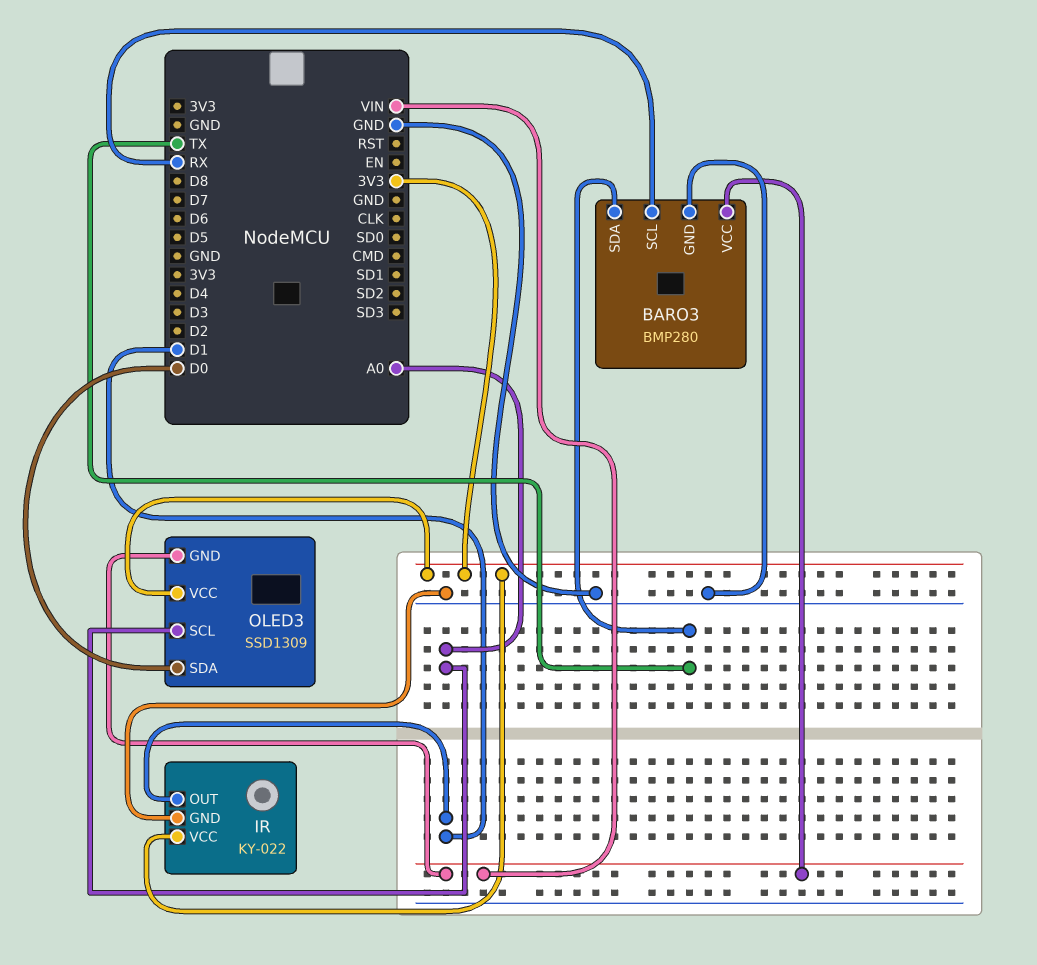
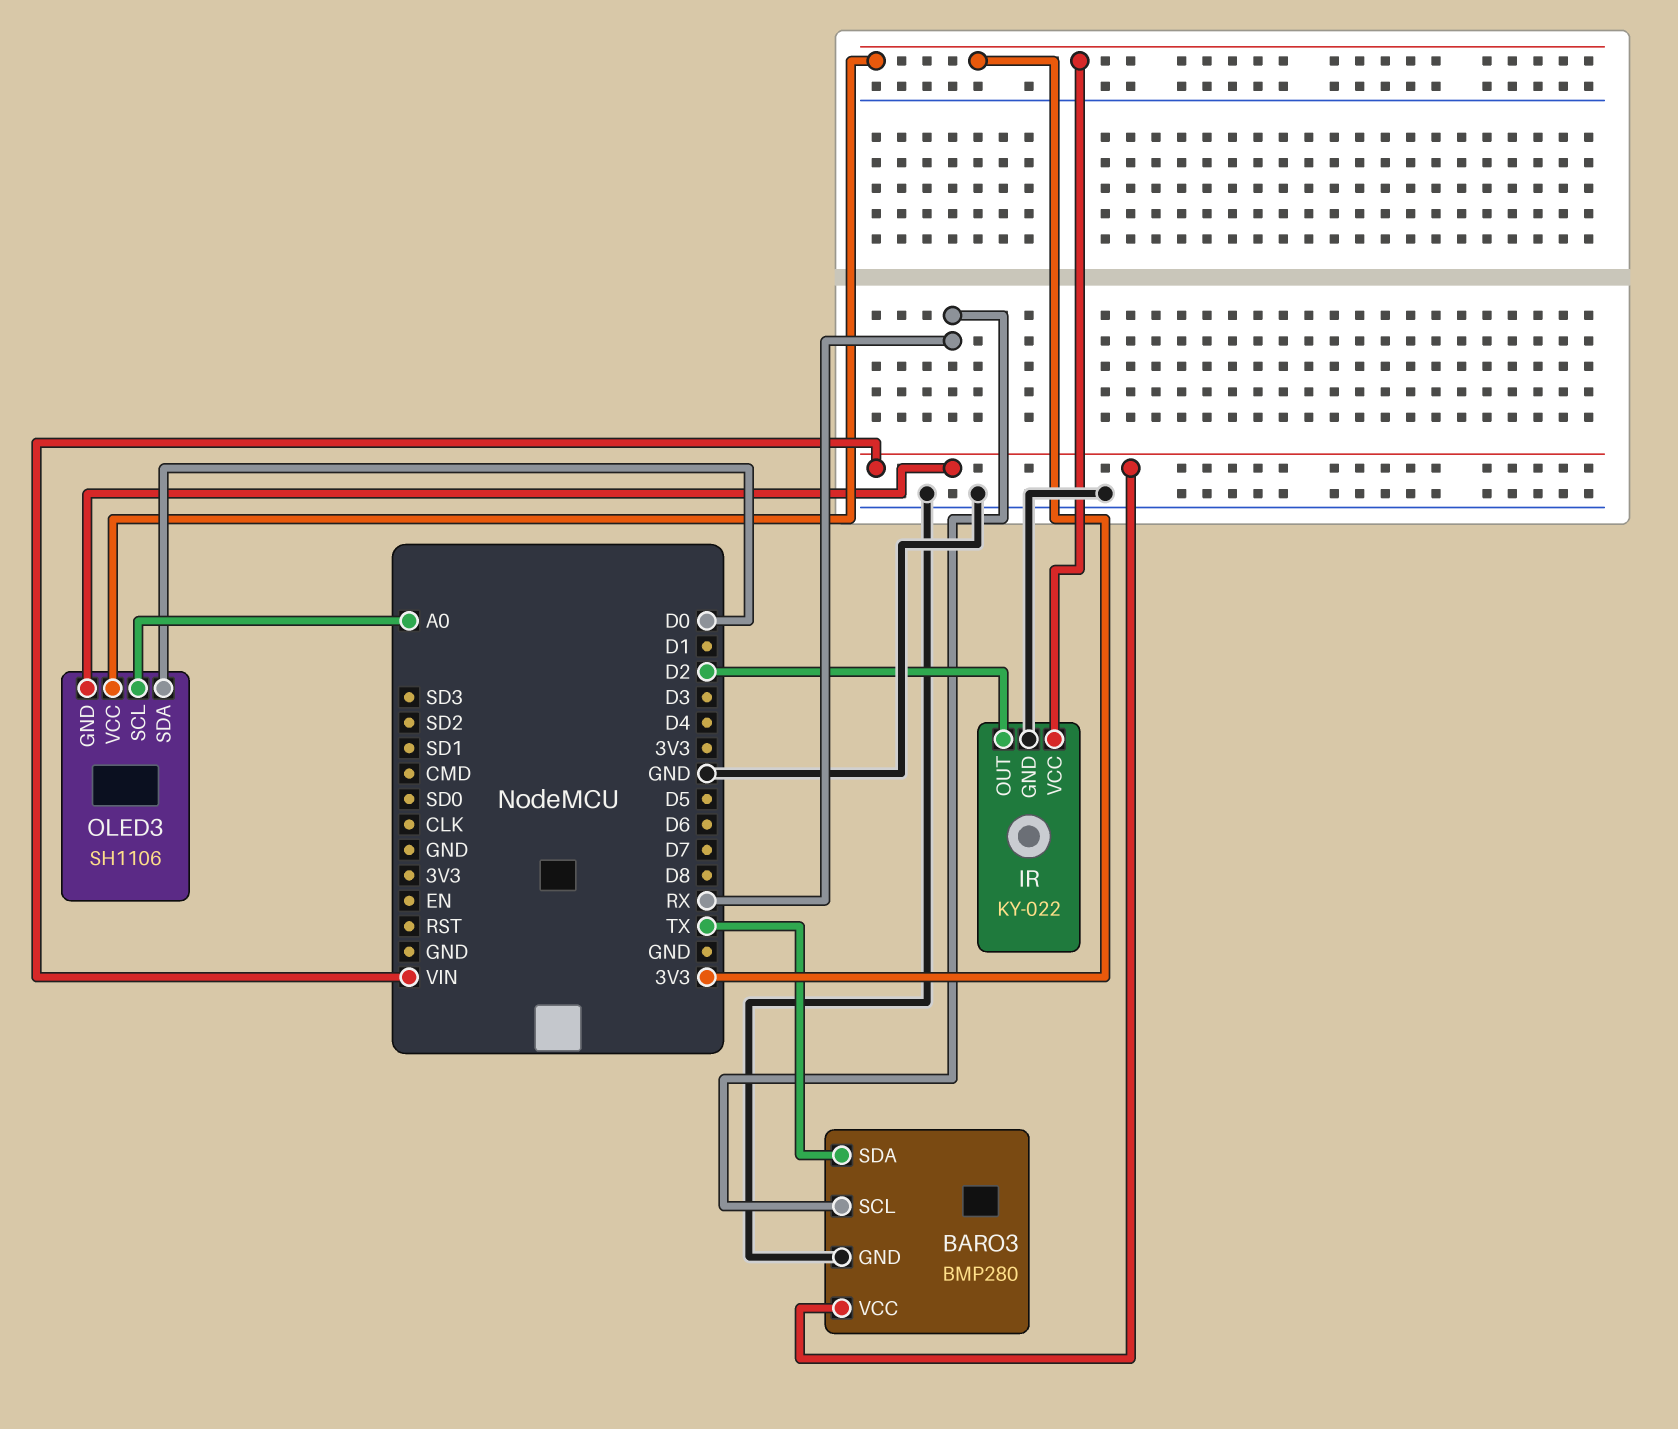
IR pin OUT: D1 -> D2
OLED3: SSD1309 -> SH1106

